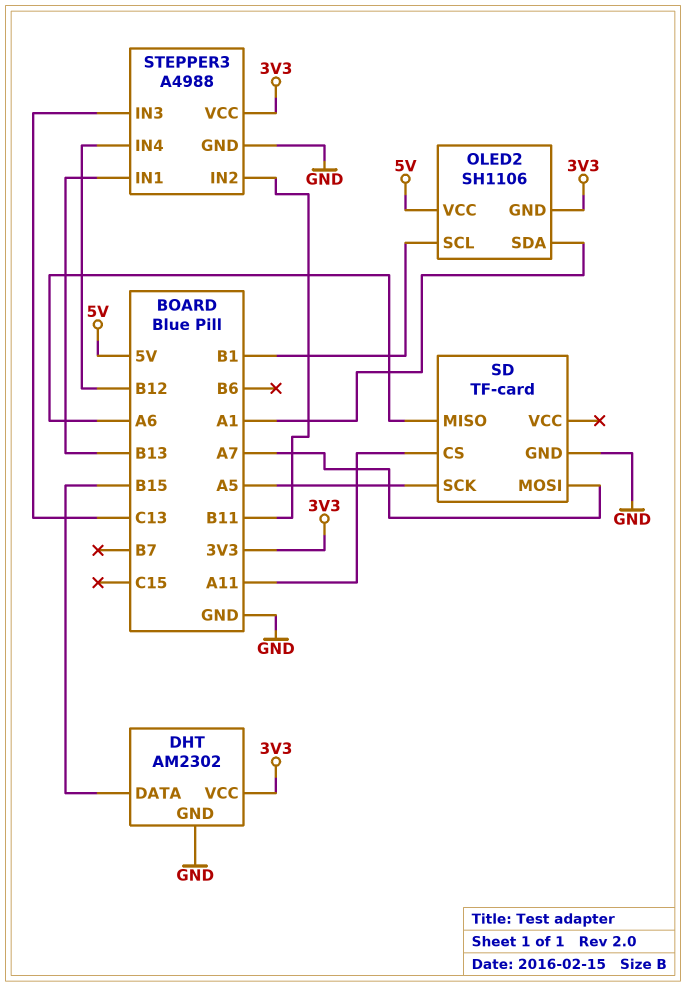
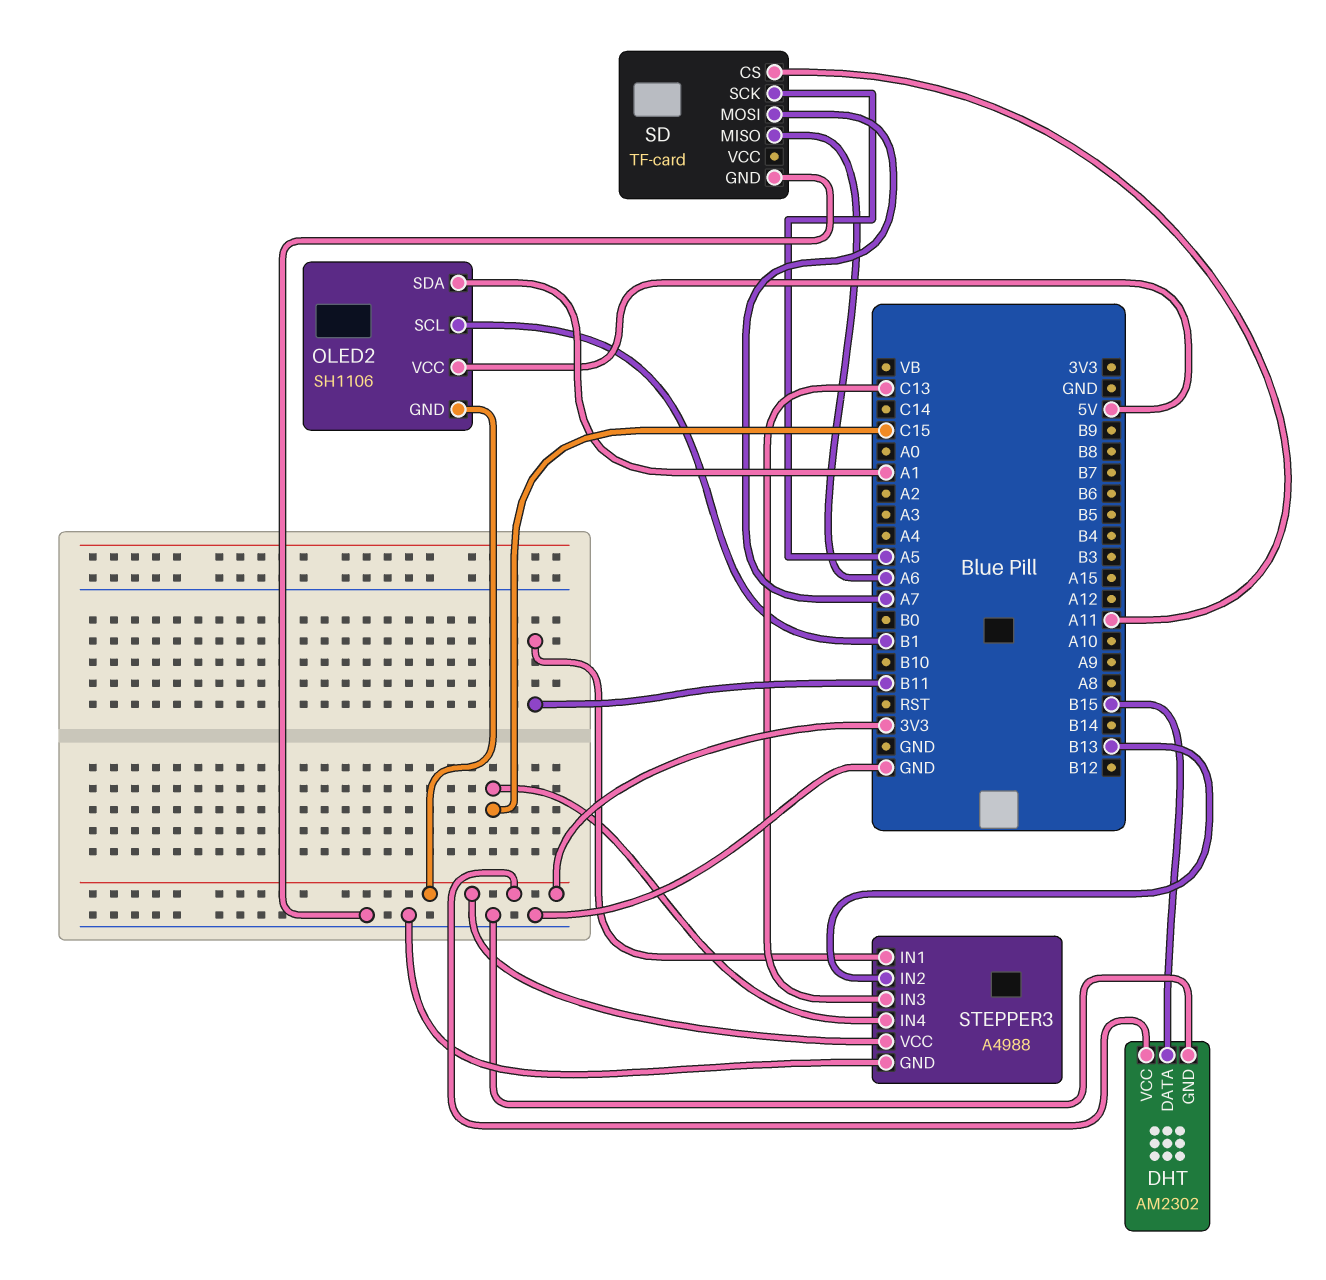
STEPPER3 pin IN1: B13 -> B11
STEPPER3 pin IN2: B11 -> B13
STEPPER3 pin IN4: B12 -> C15

